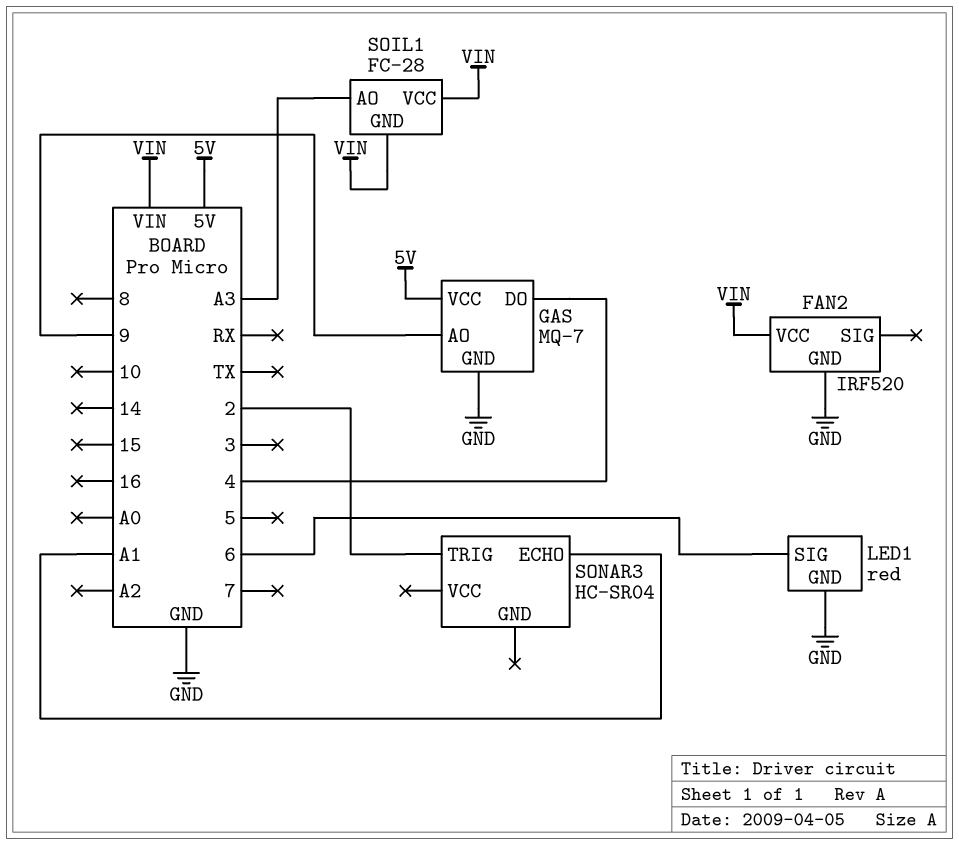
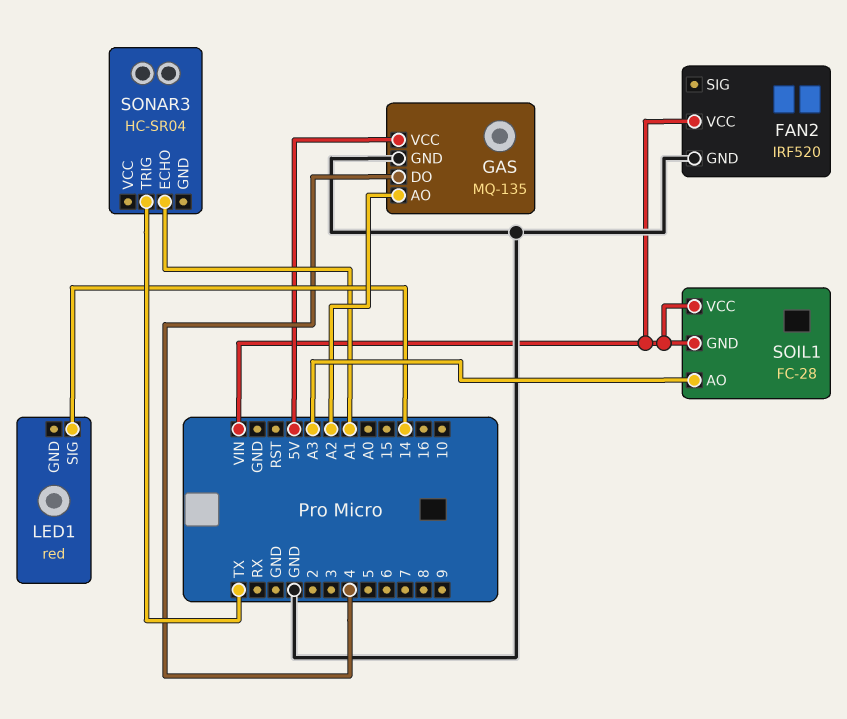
GAS: MQ-7 -> MQ-135
GAS pin AO: 9 -> A2
LED1 pin GND: GND -> none
LED1 pin SIG: 6 -> 14
SONAR3 pin TRIG: 2 -> TX

